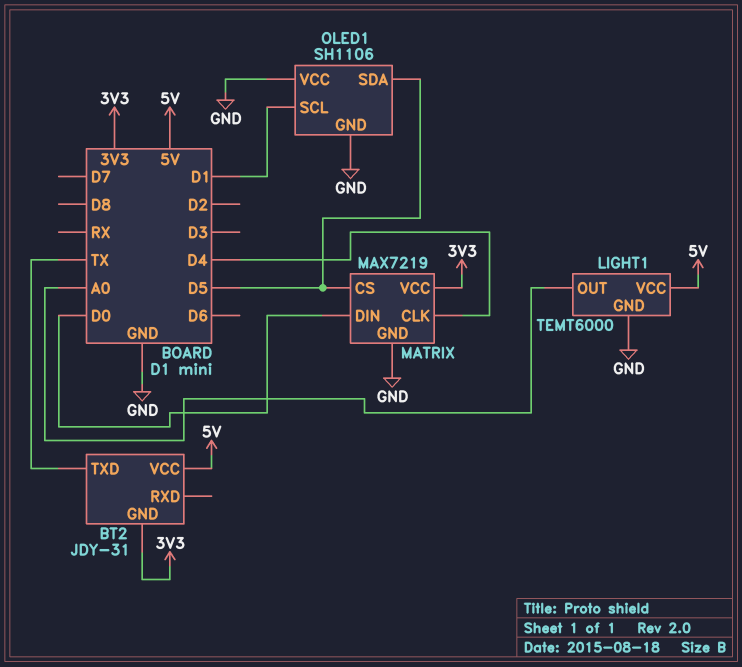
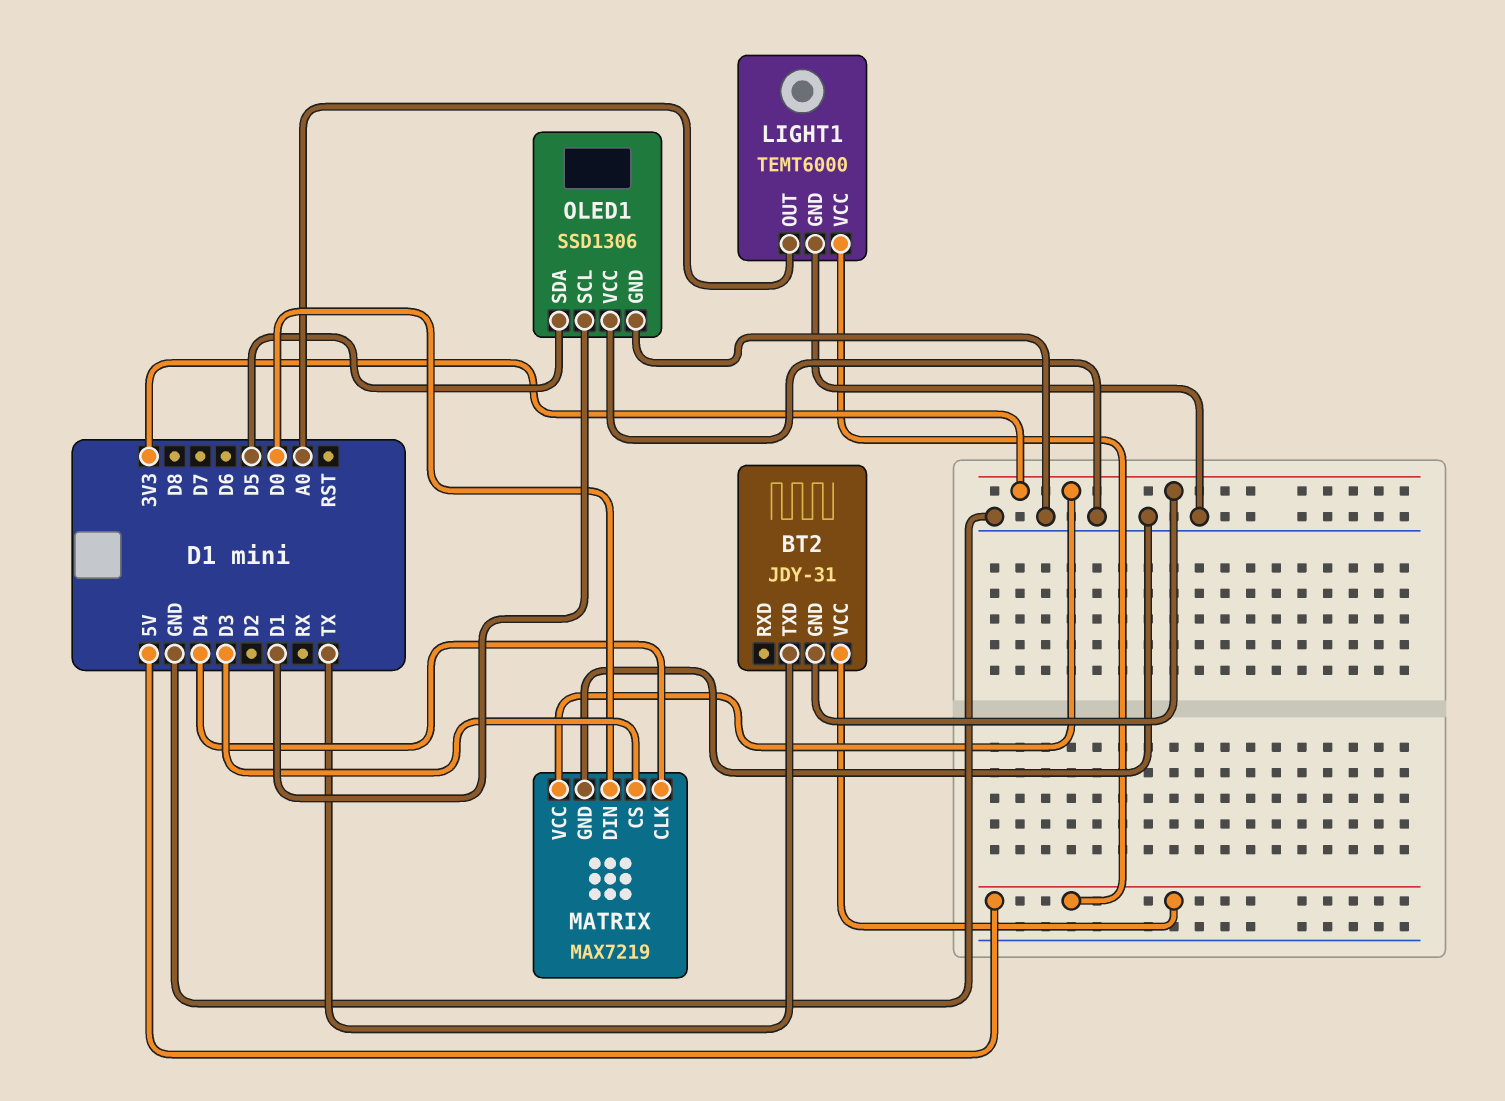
MATRIX pin CS: D5 -> D3
OLED1: SH1106 -> SSD1306

